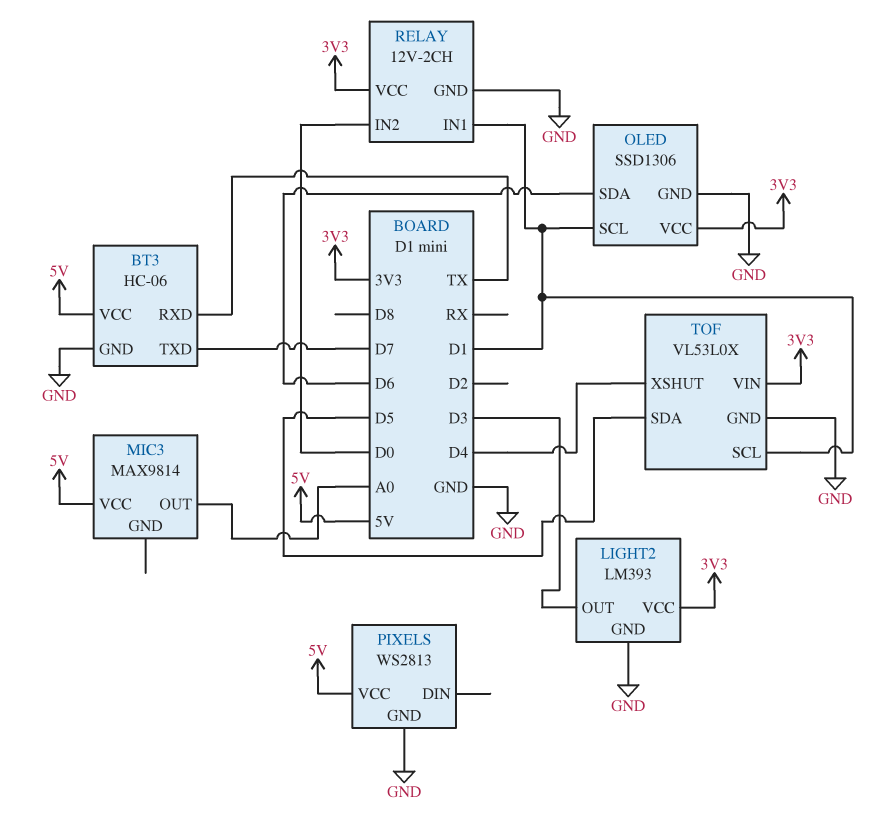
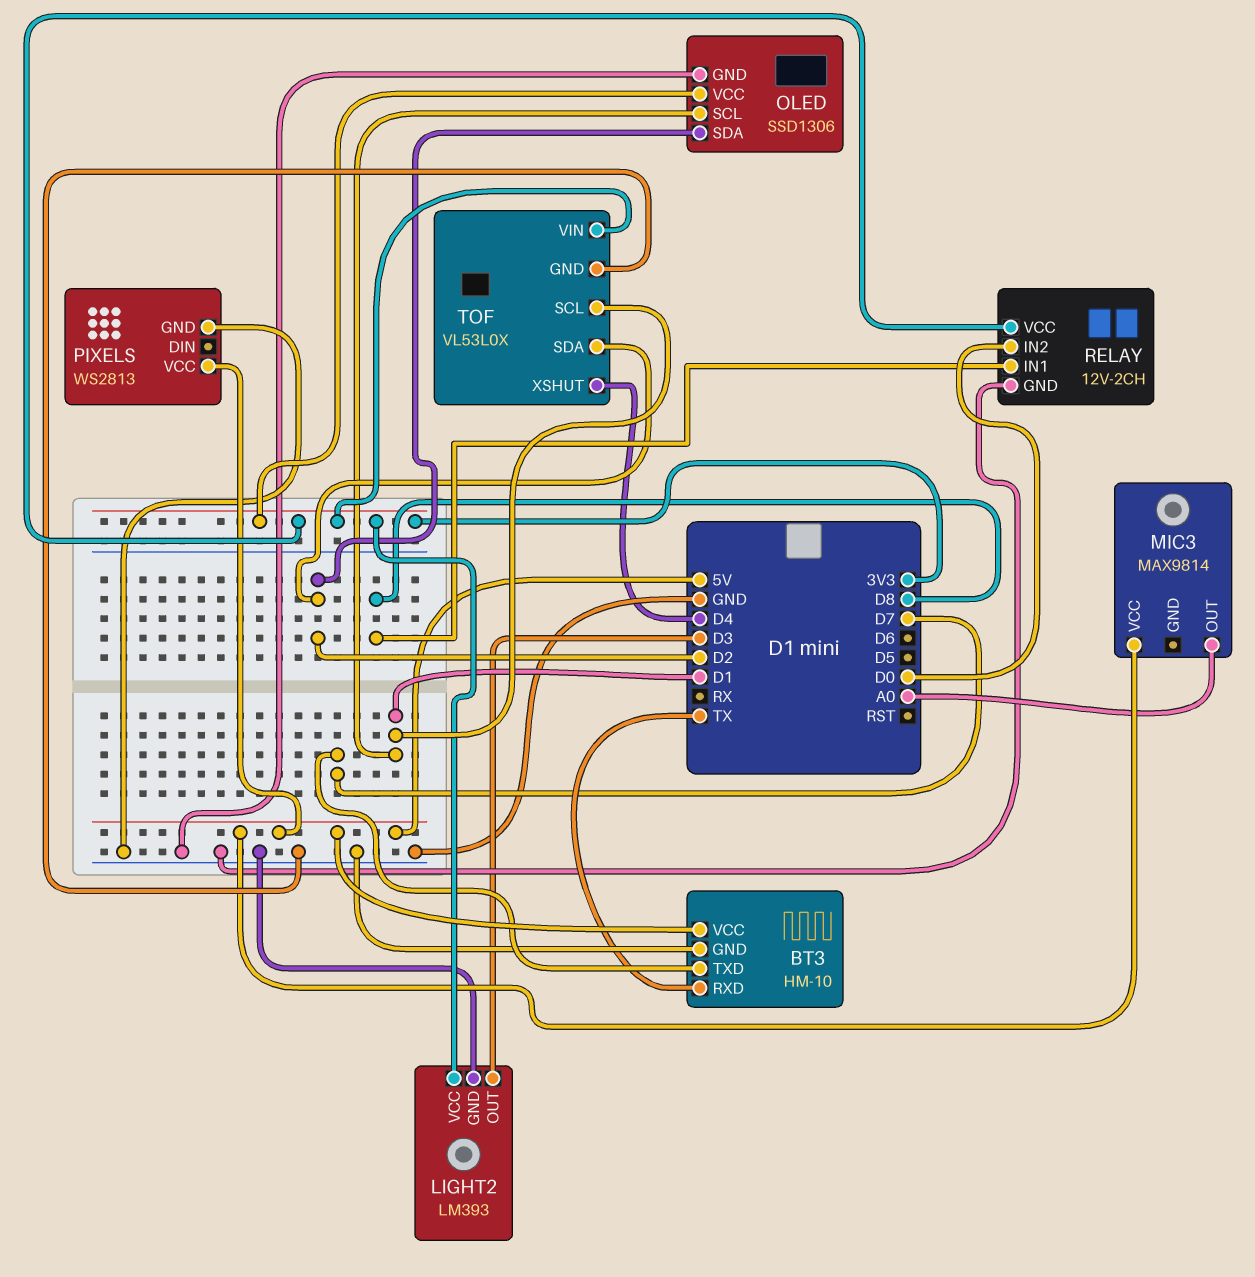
BT3: HC-06 -> HM-10
OLED pin SDA: D6 -> D2
RELAY pin IN1: D1 -> D8
TOF pin SDA: D5 -> D2

